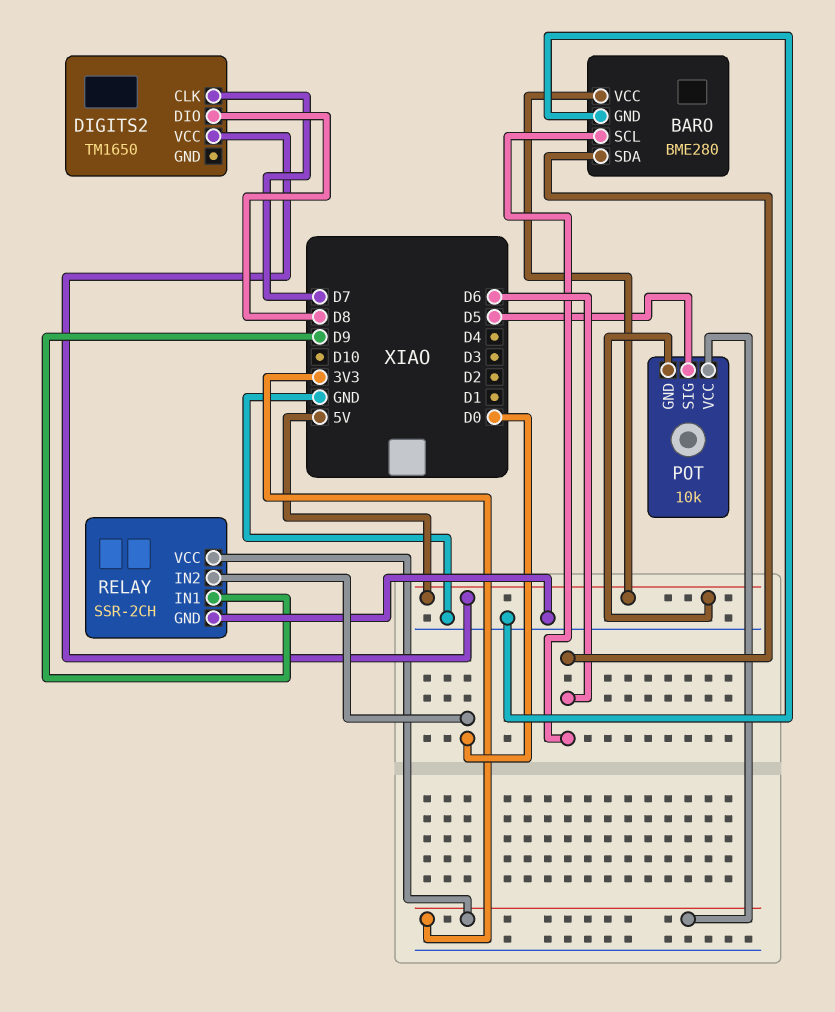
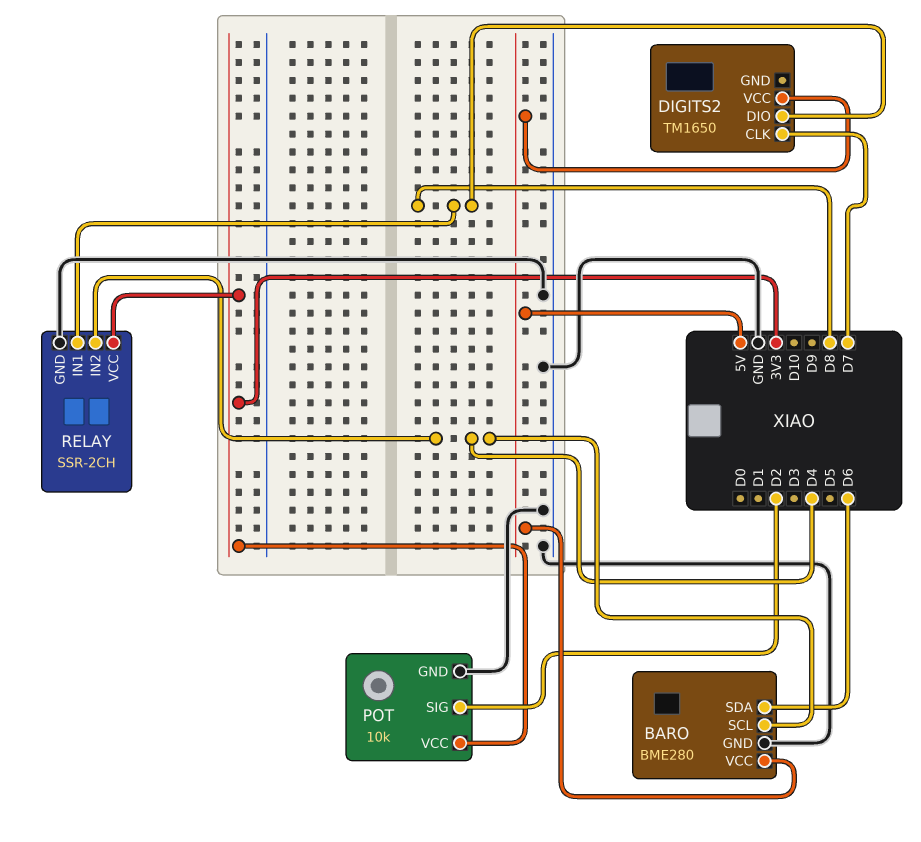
BARO pin SCL: D6 -> D4
POT pin GND: 5V -> GND
POT pin SIG: D5 -> D2
RELAY pin IN1: D9 -> D8
RELAY pin IN2: D0 -> D4

